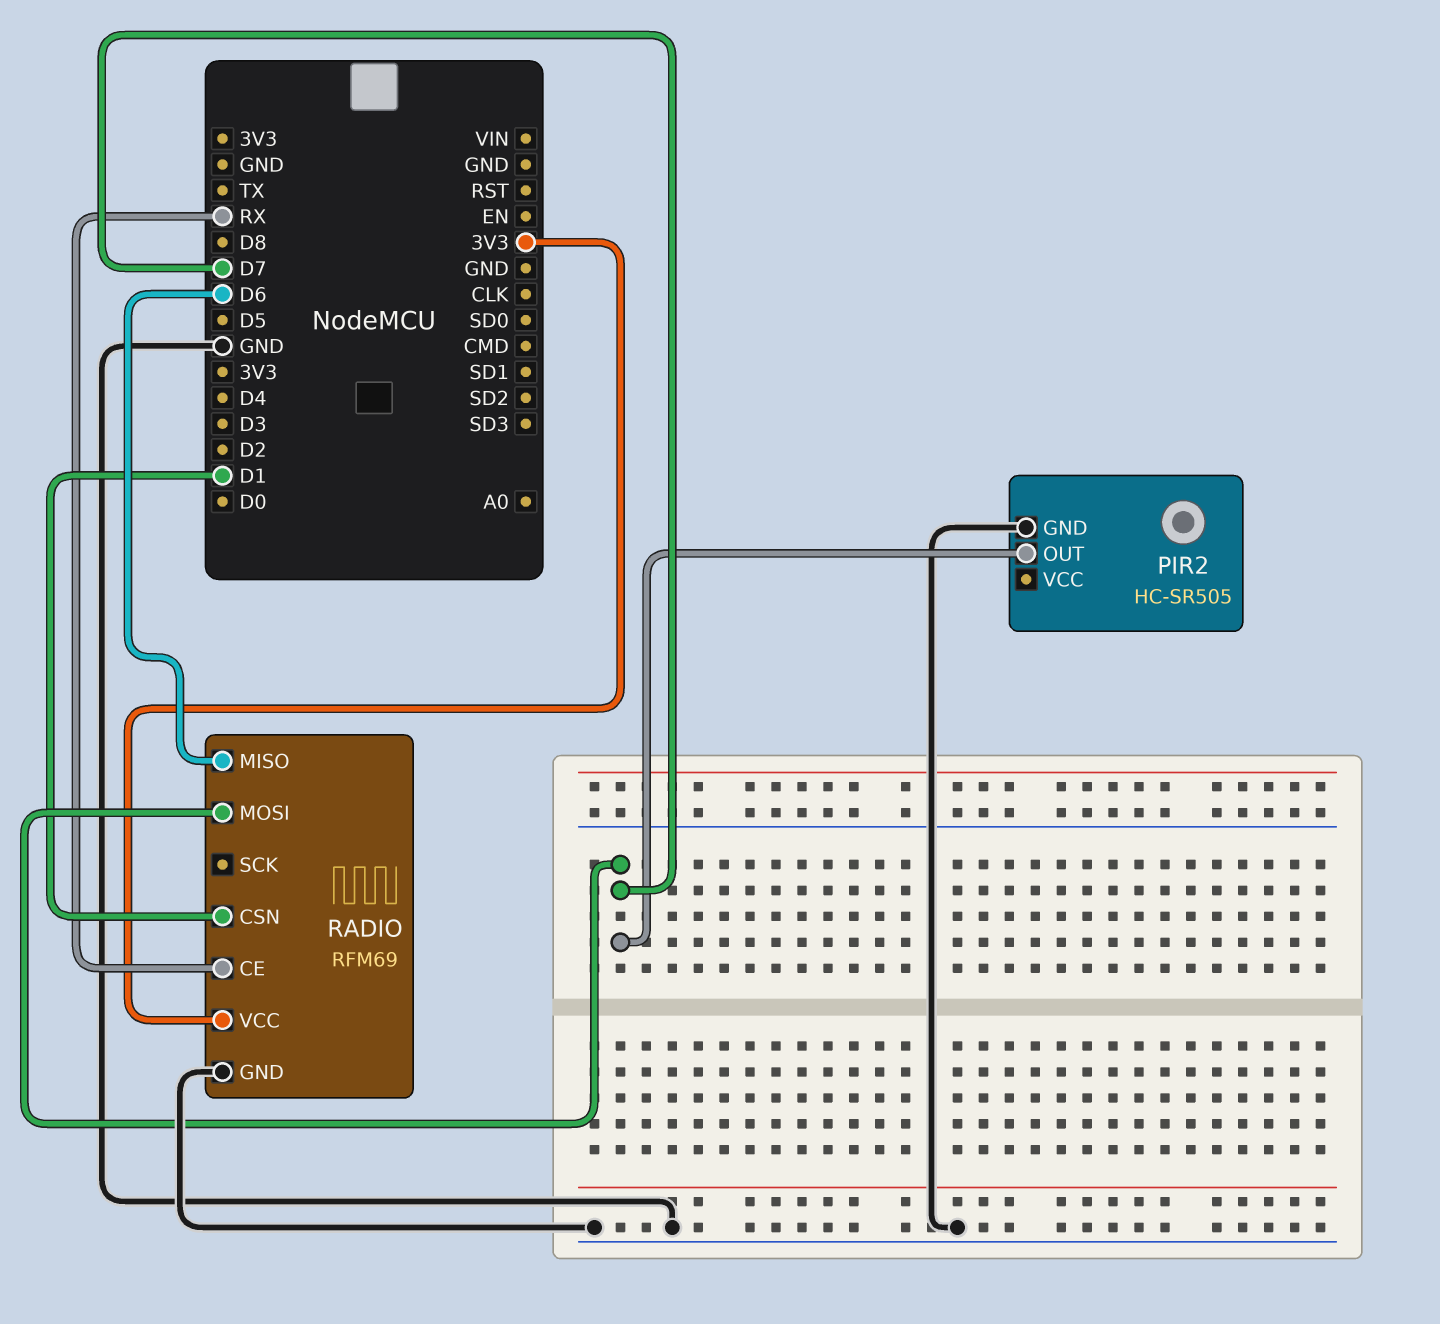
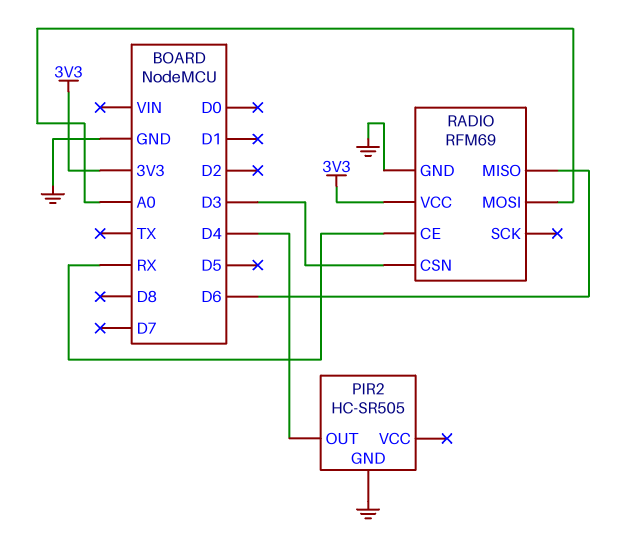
PIR2 pin OUT: D7 -> D4
RADIO pin CSN: D1 -> D3
RADIO pin MOSI: D7 -> A0

